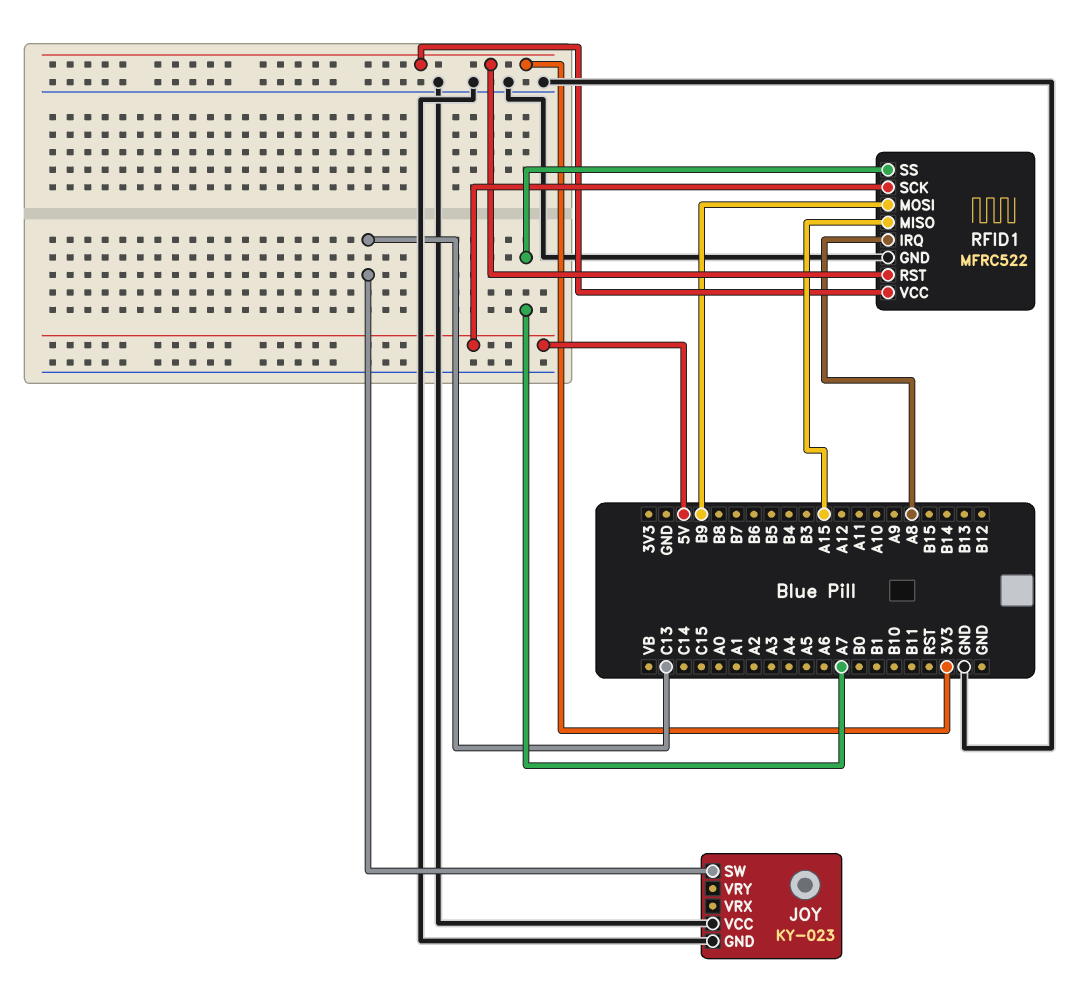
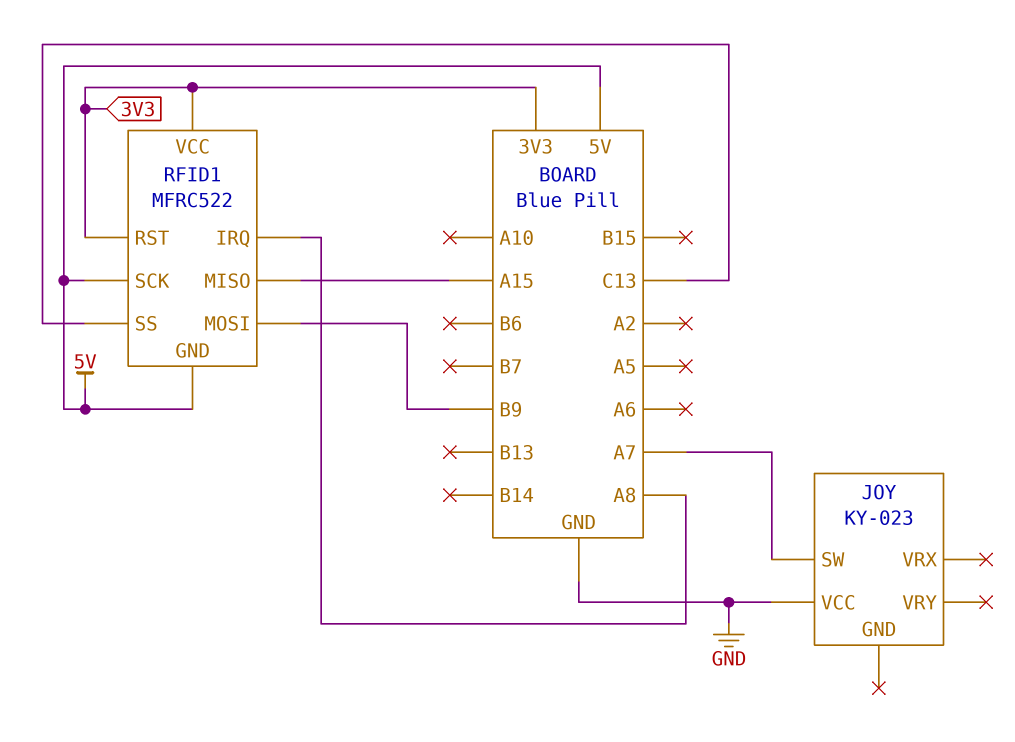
JOY pin GND: GND -> none
JOY pin SW: C13 -> A7
RFID1 pin GND: GND -> 5V
RFID1 pin SS: A7 -> C13

